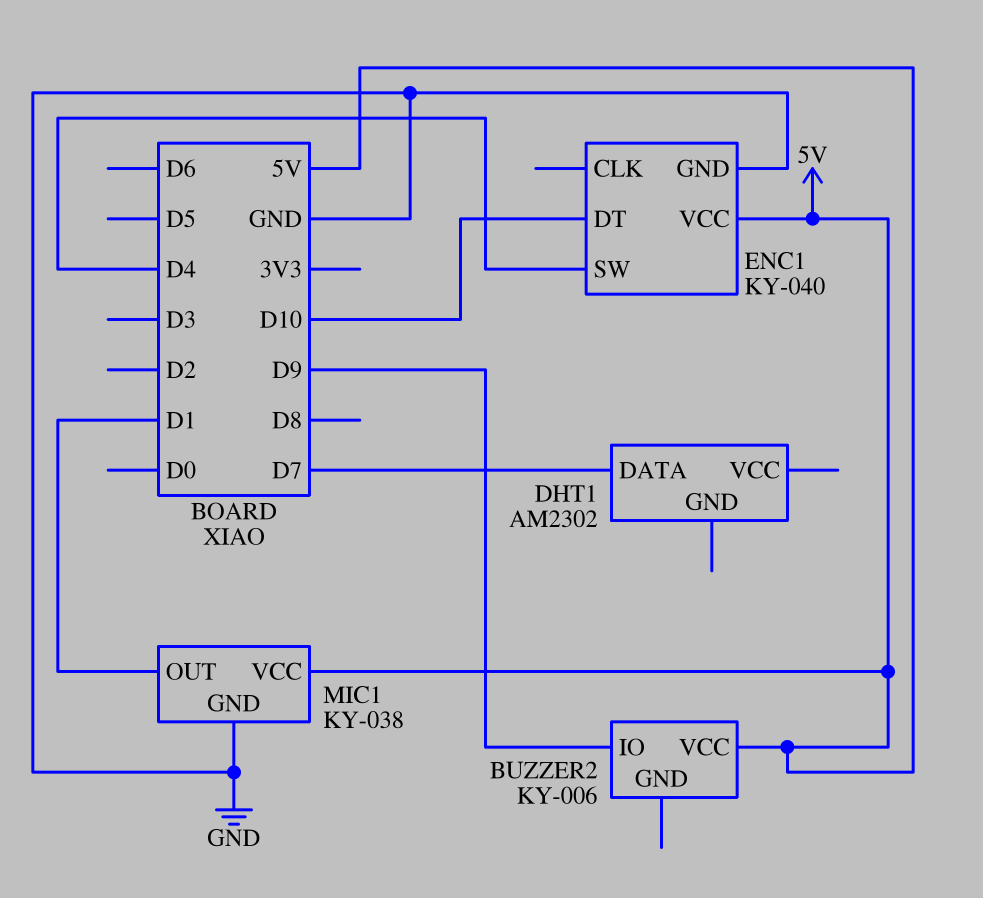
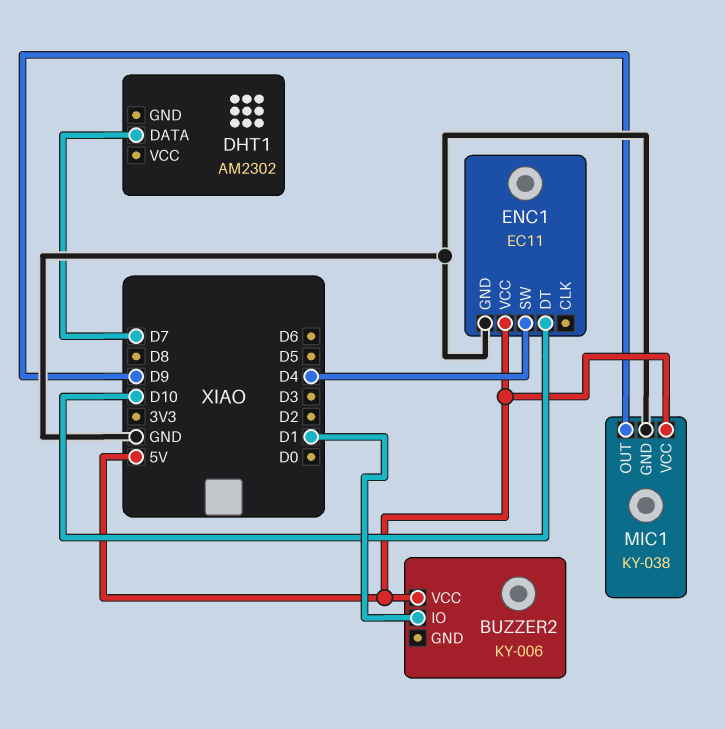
BUZZER2 pin IO: D9 -> D1
ENC1: KY-040 -> EC11
MIC1 pin OUT: D1 -> D9

